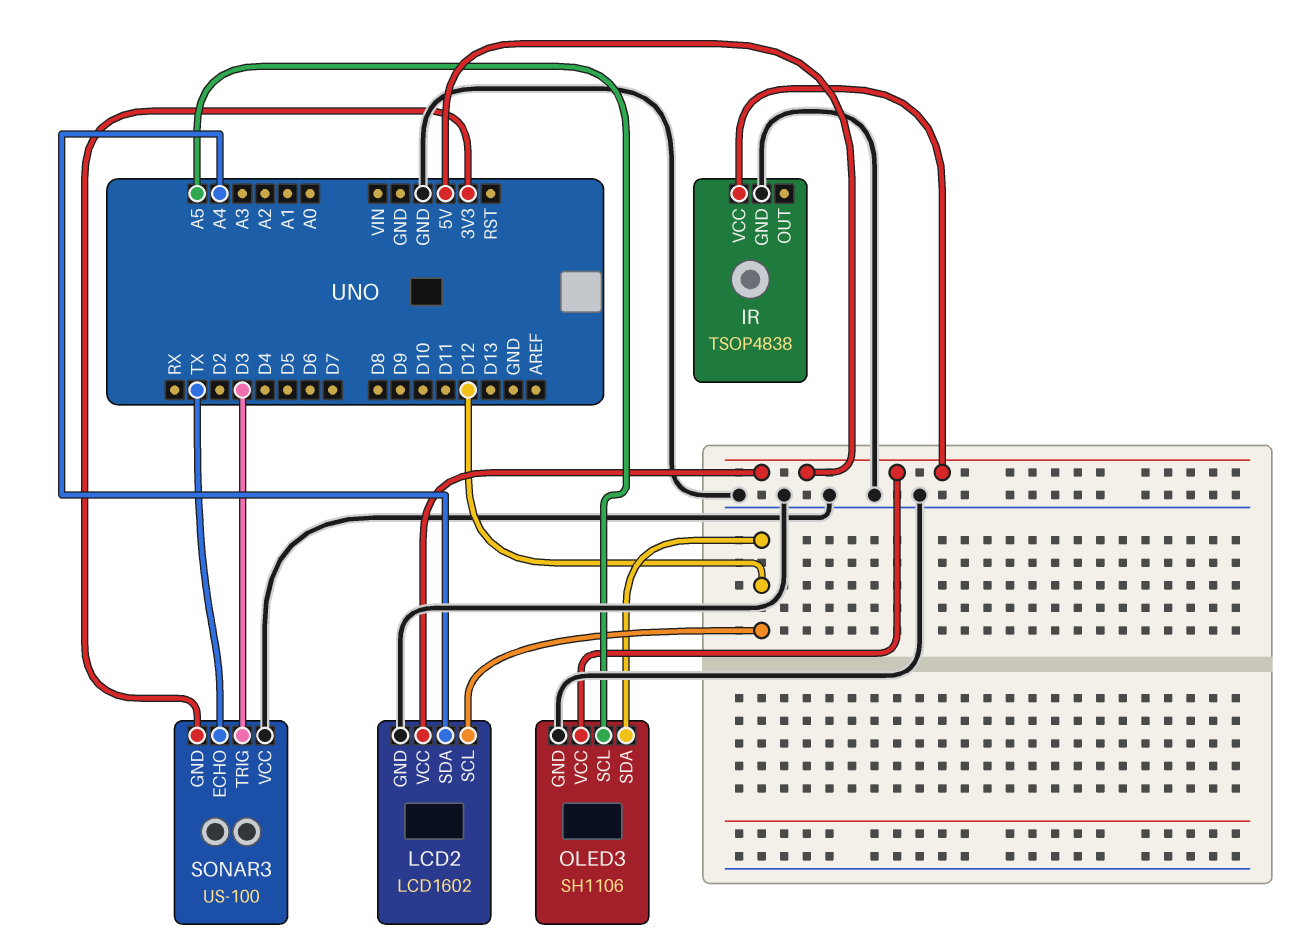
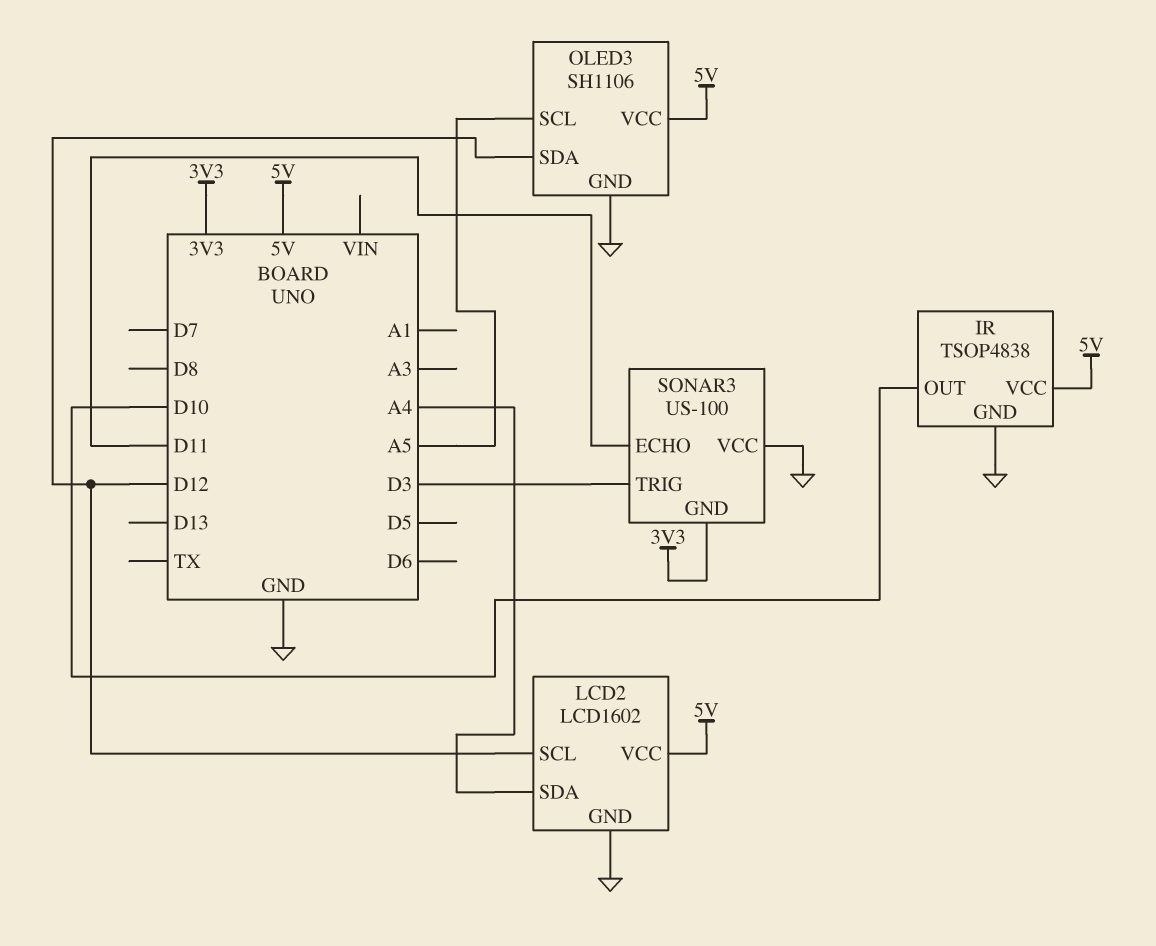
IR pin OUT: none -> D10
SONAR3 pin ECHO: TX -> D11

